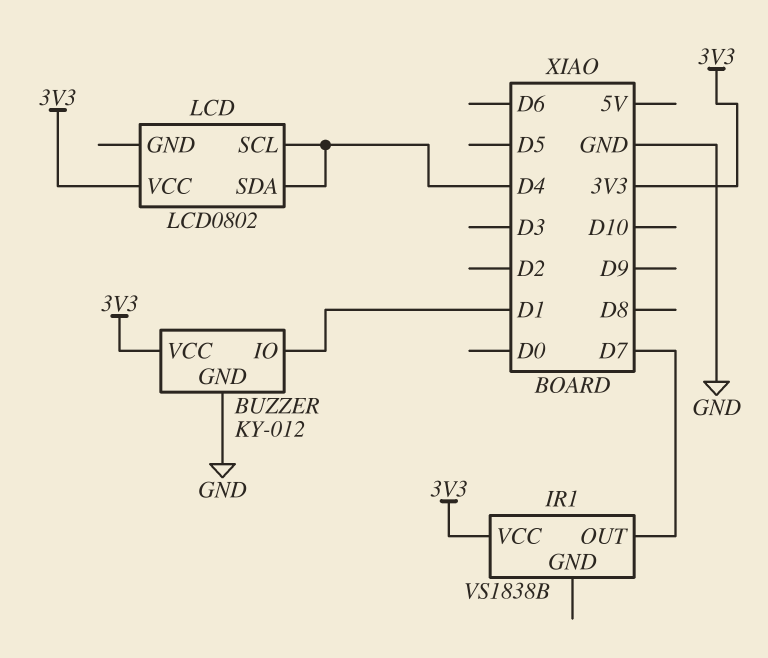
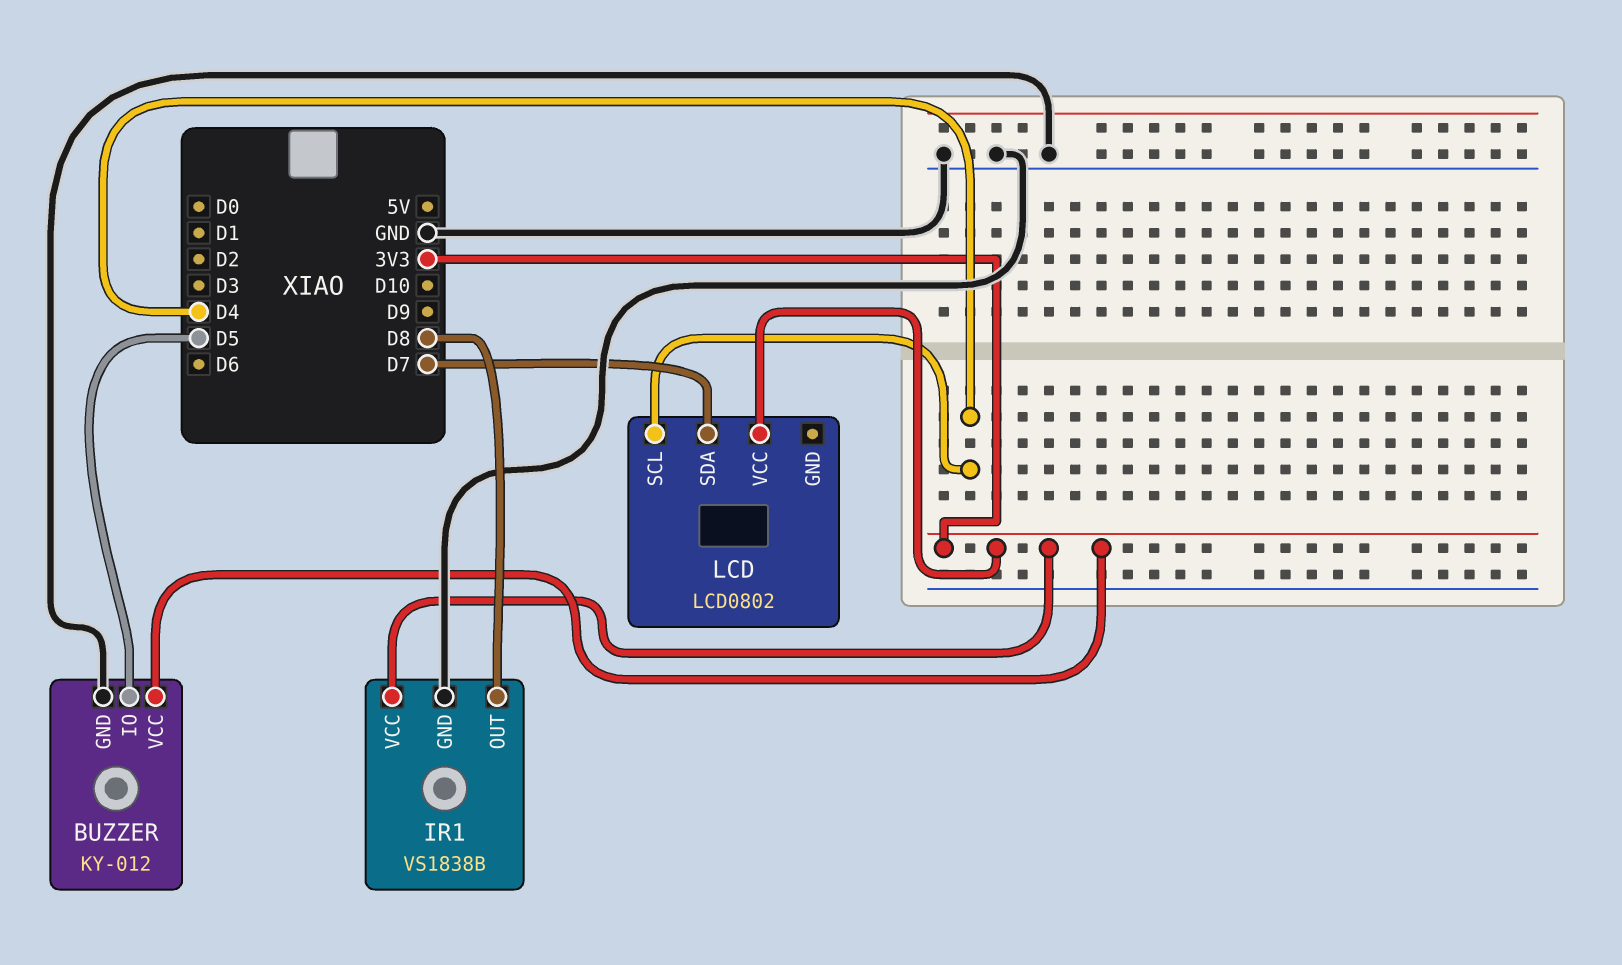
BUZZER pin IO: D1 -> D5
IR1 pin GND: none -> GND
IR1 pin OUT: D7 -> D8
LCD pin SDA: D4 -> D7

